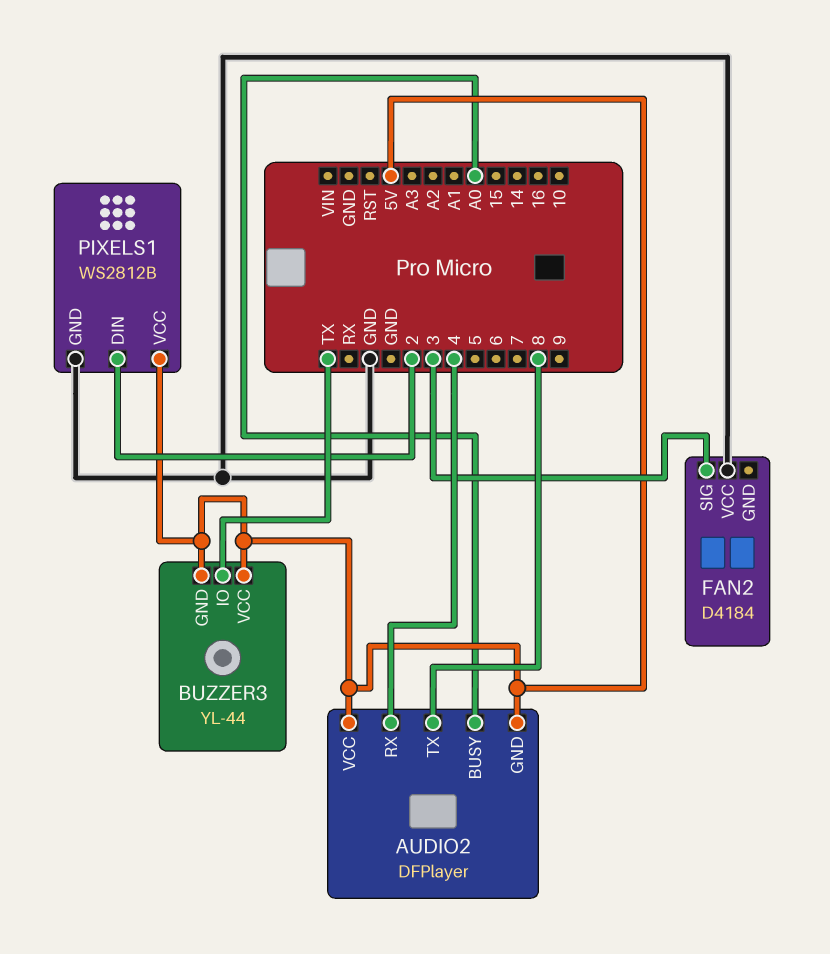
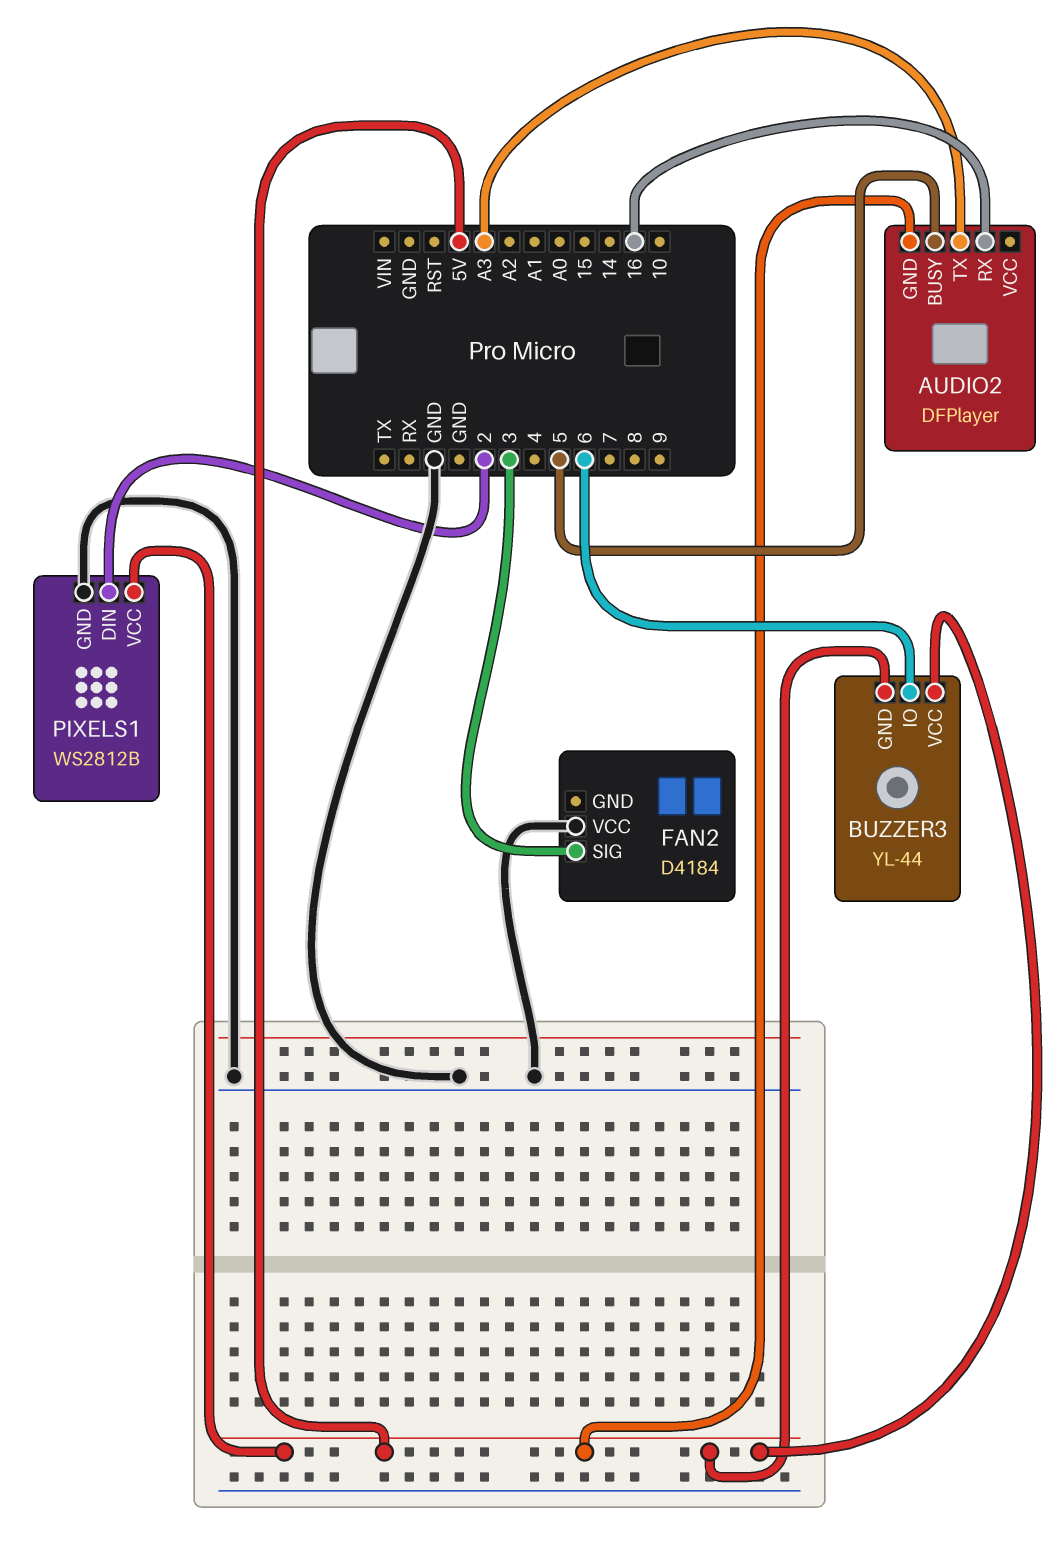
AUDIO2 pin BUSY: A0 -> 5
AUDIO2 pin RX: 4 -> 16
AUDIO2 pin TX: 8 -> A3
AUDIO2 pin VCC: 5V -> none
BUZZER3 pin IO: TX -> 6

